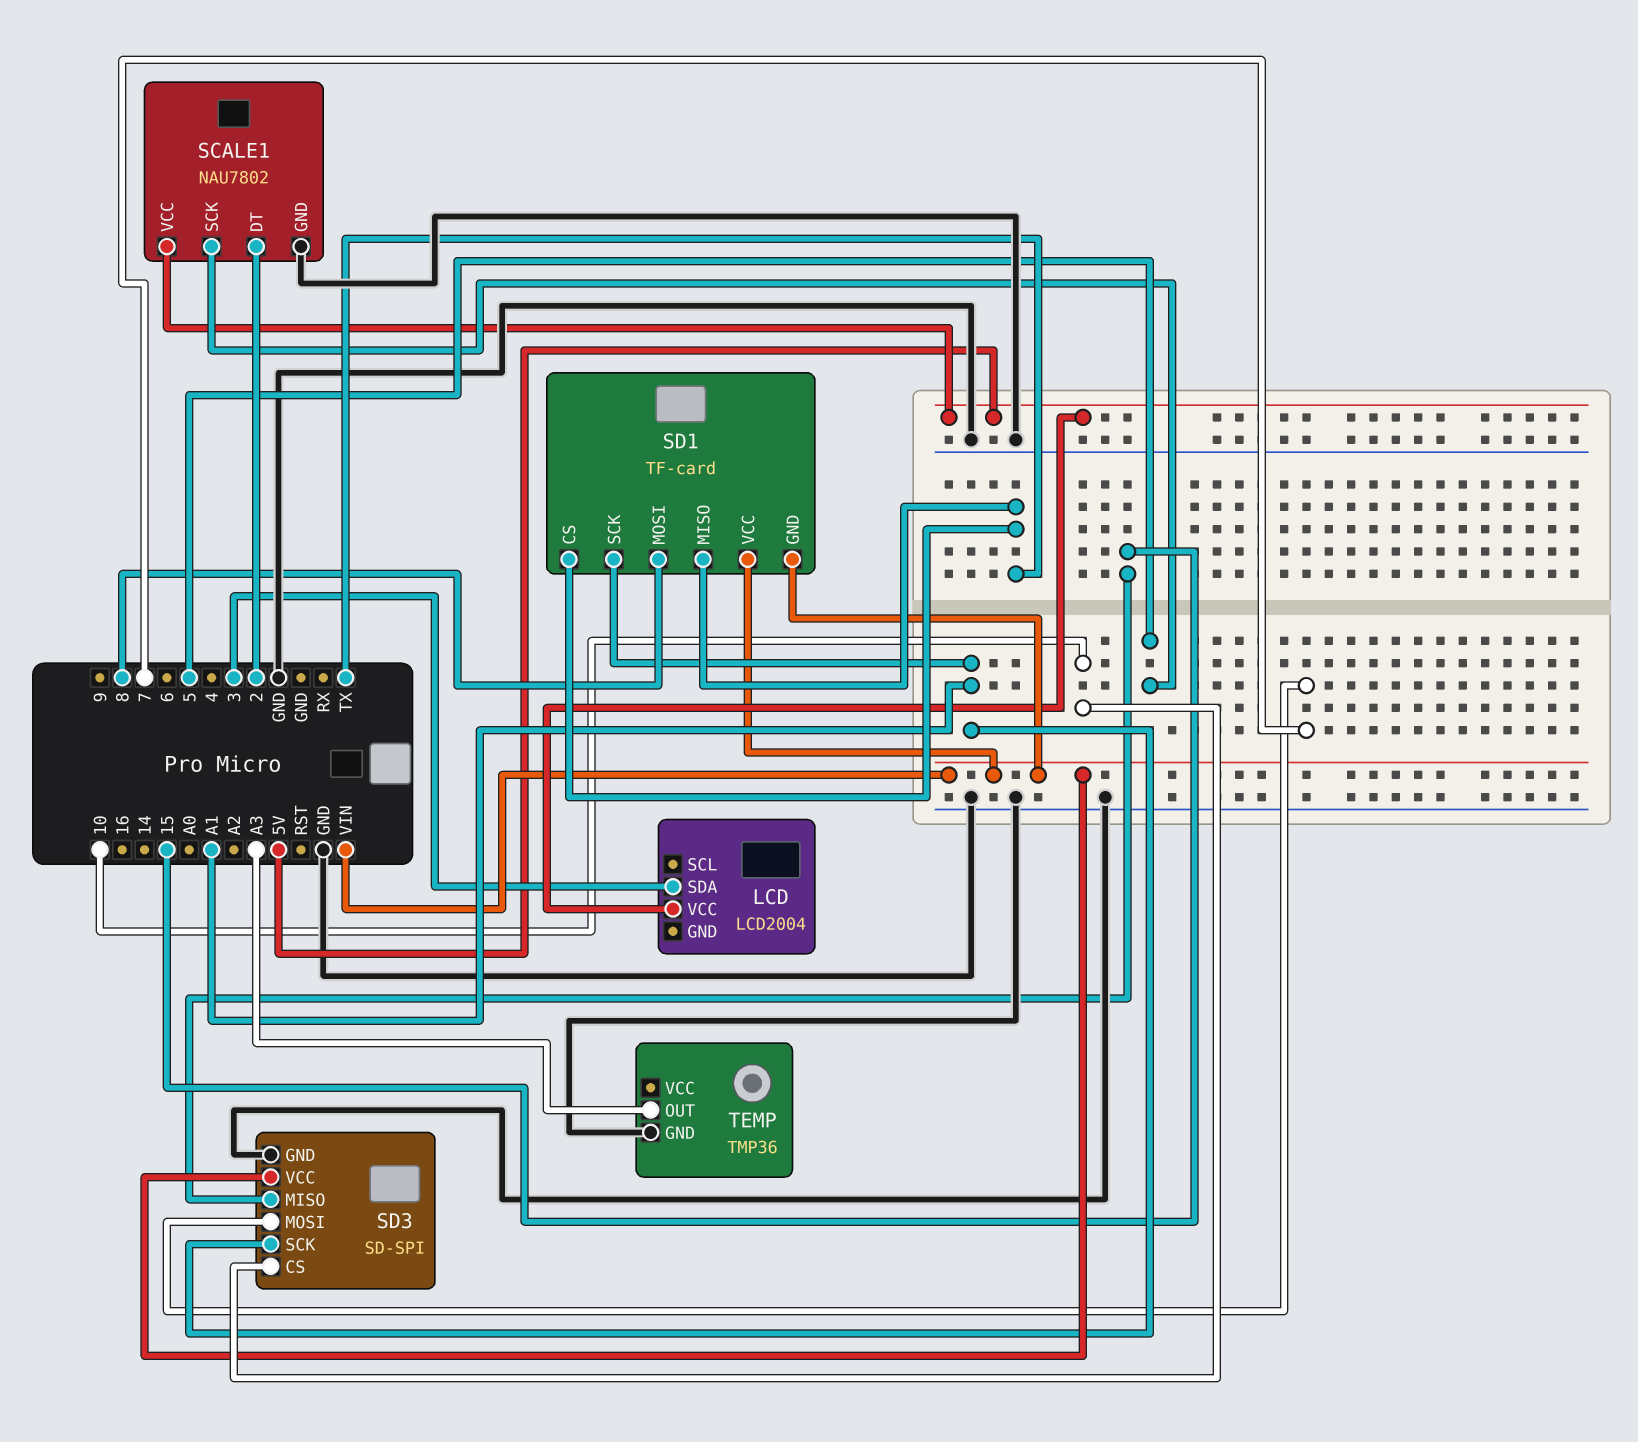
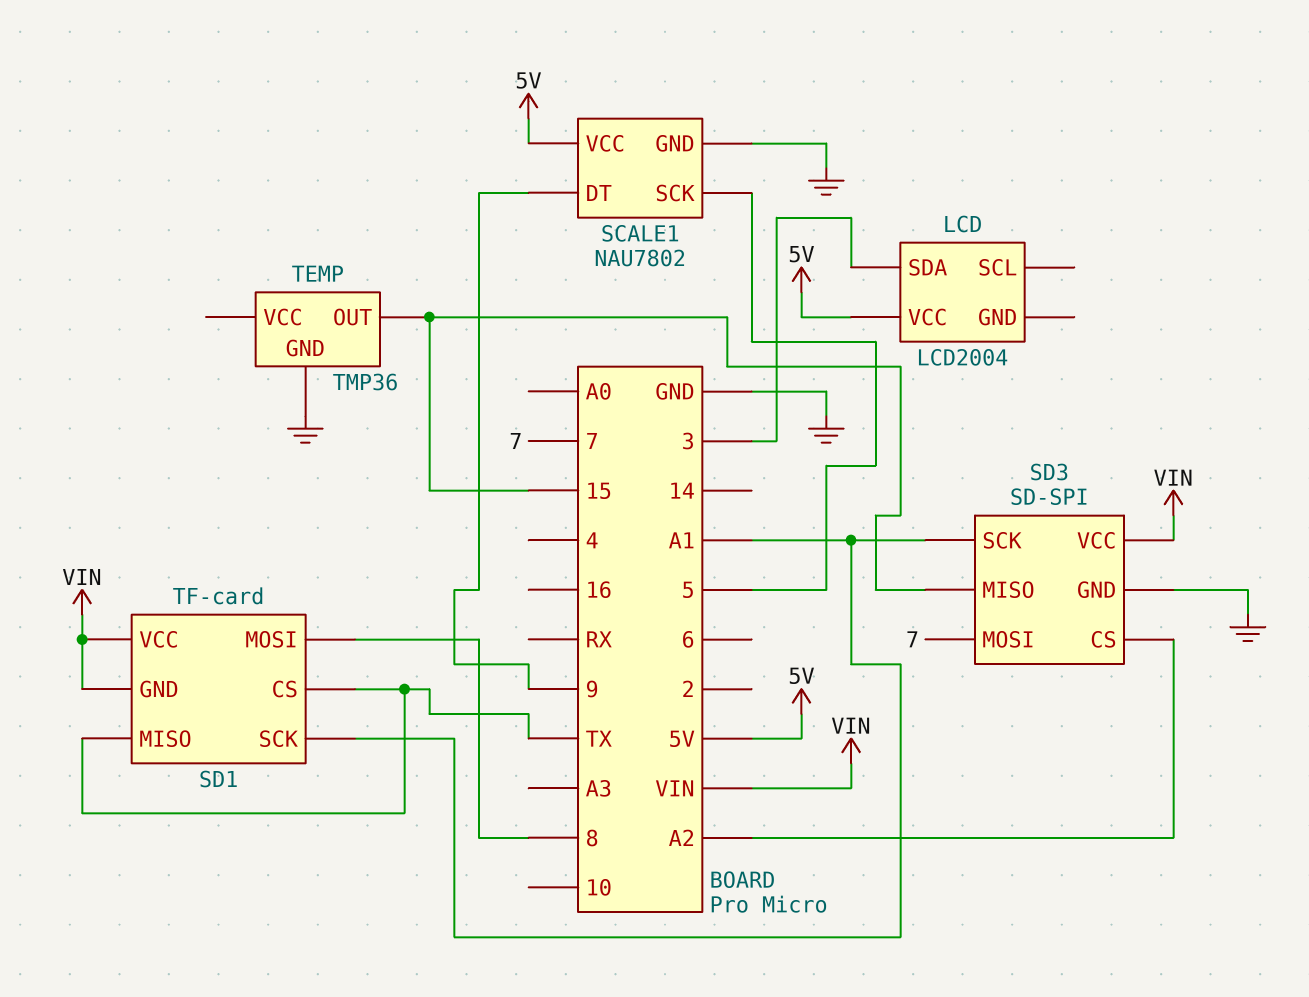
SCALE1 pin DT: 2 -> 9
SD3 pin CS: 10 -> A2
TEMP pin OUT: A3 -> 15

